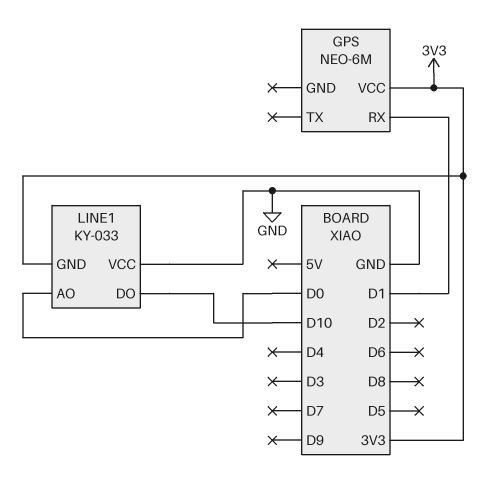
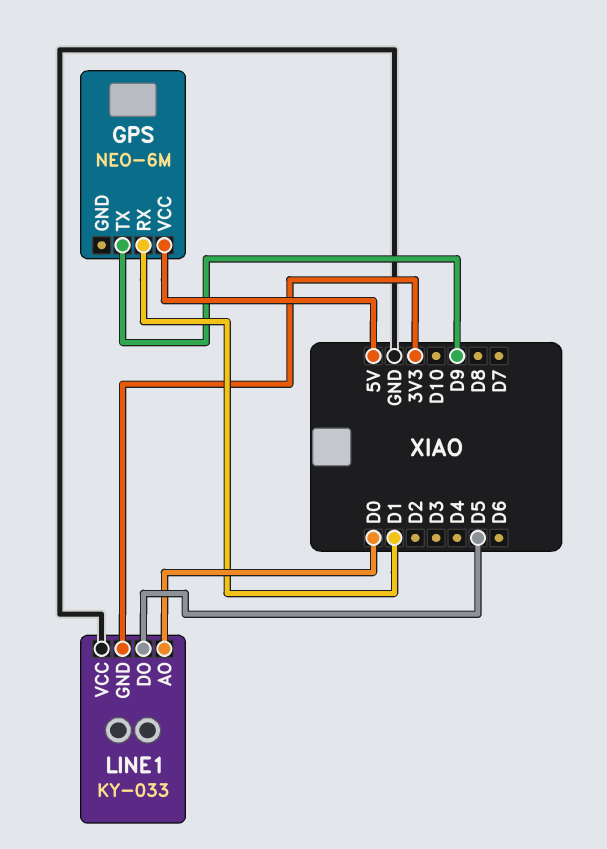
GPS pin TX: none -> D9
GPS pin VCC: 3V3 -> 5V
LINE1 pin DO: D10 -> D5

